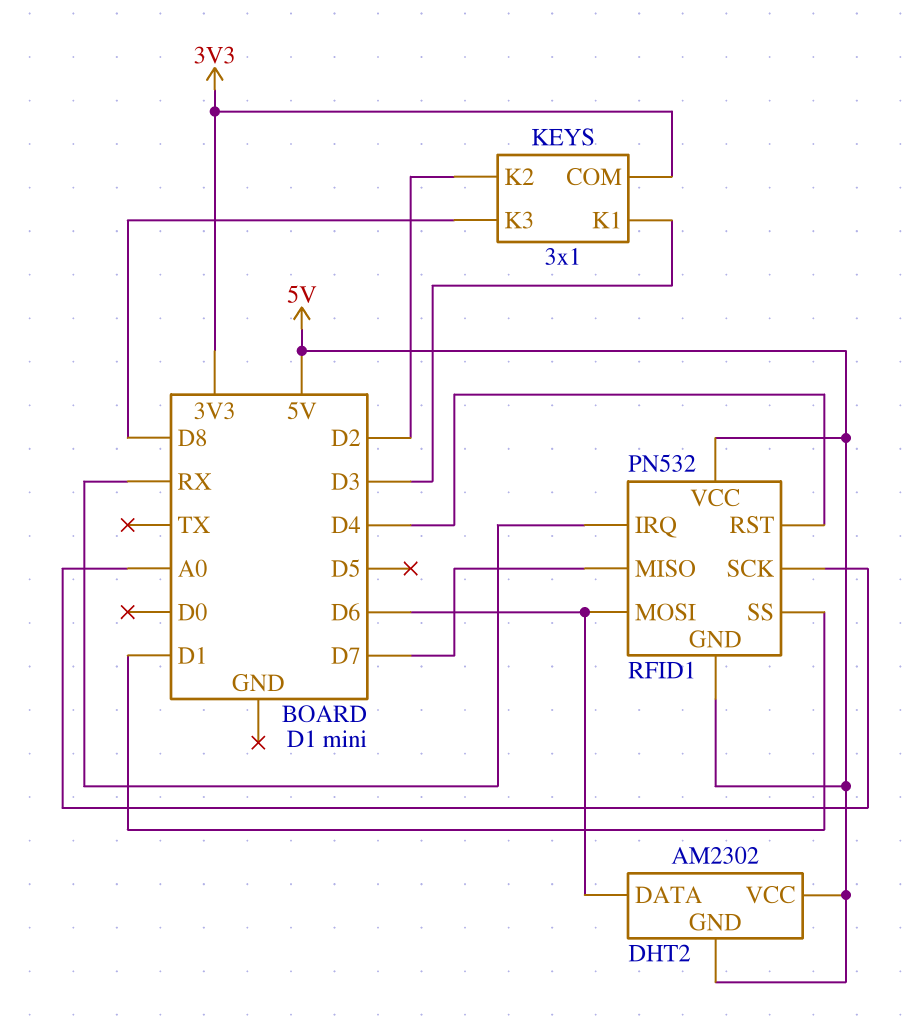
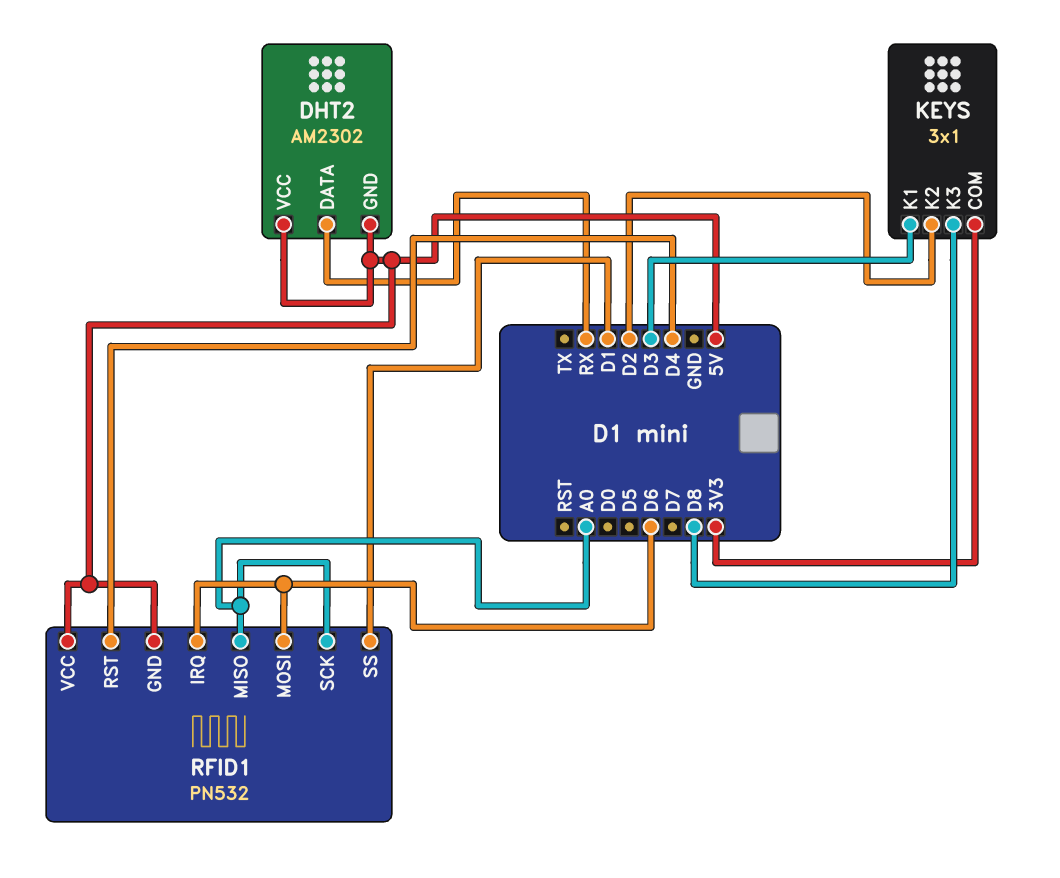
DHT2 pin DATA: D6 -> RX
RFID1 pin IRQ: RX -> D6
RFID1 pin MISO: D7 -> A0

